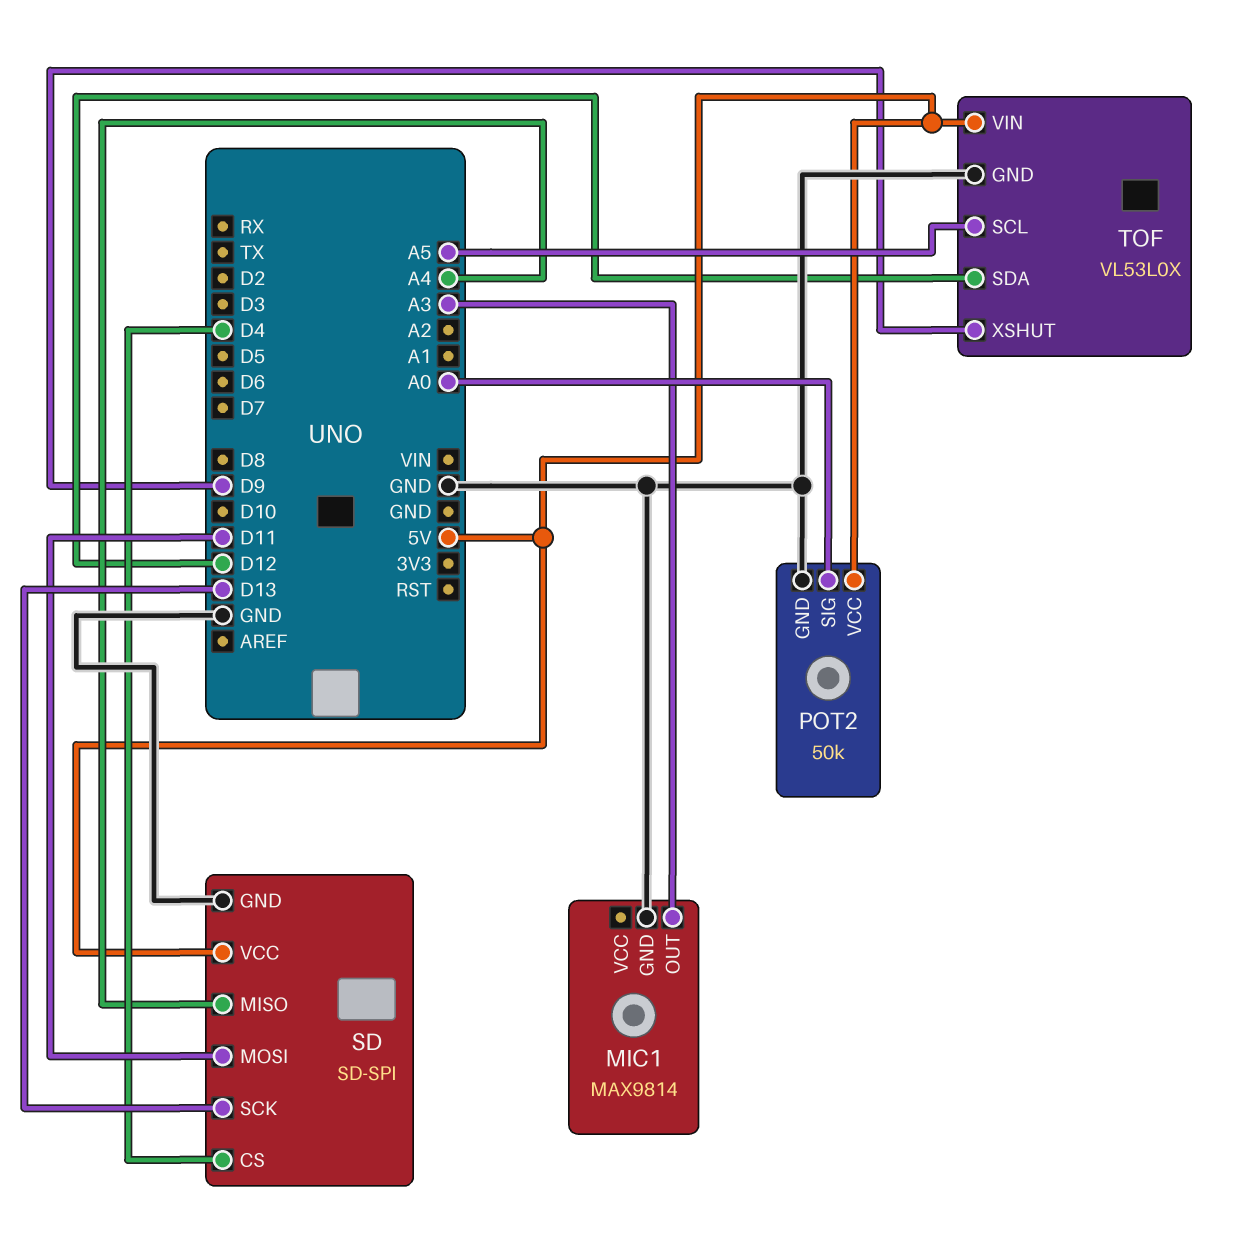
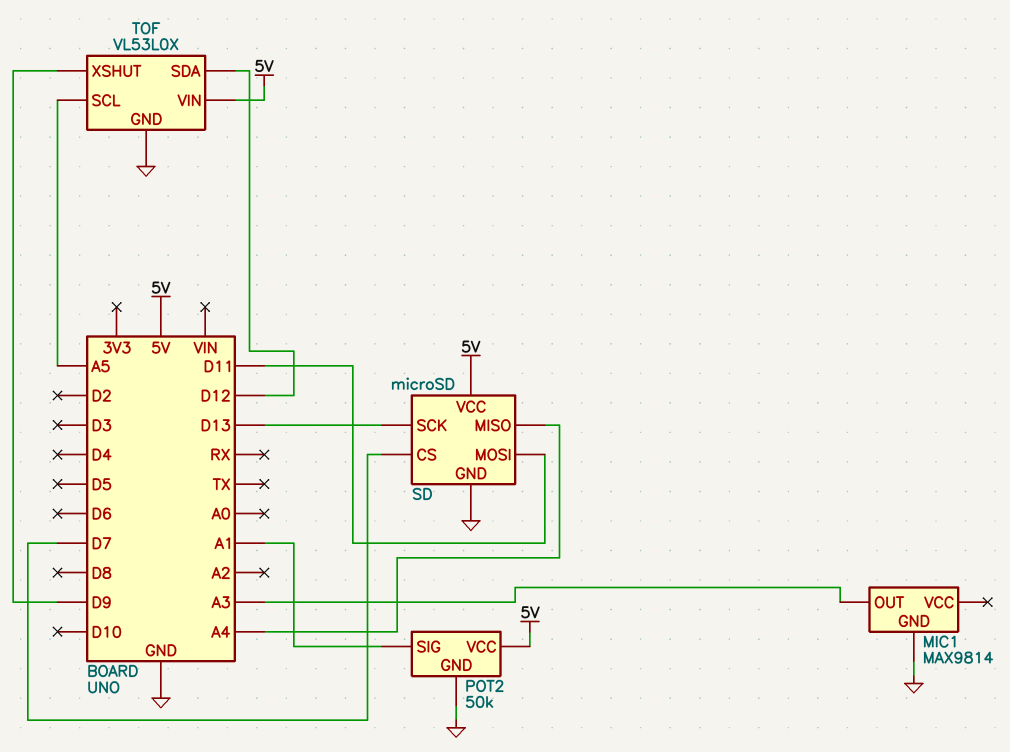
POT2 pin SIG: A0 -> A1
SD: SD-SPI -> microSD
SD pin CS: D4 -> D7

